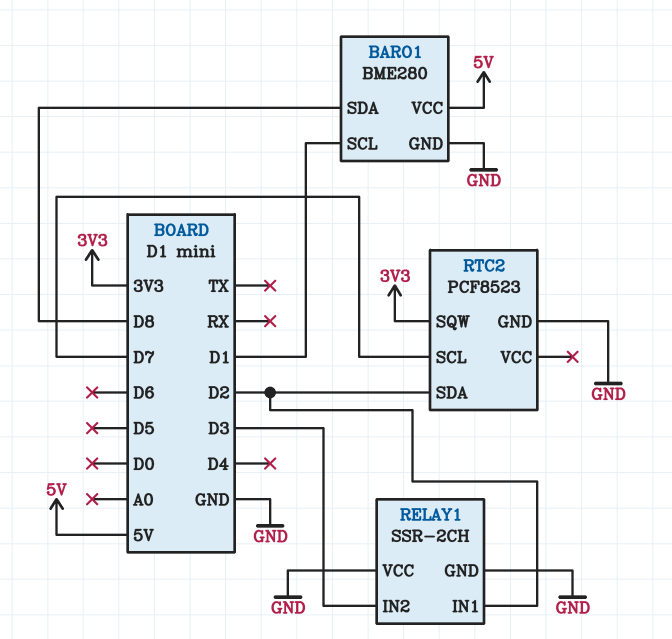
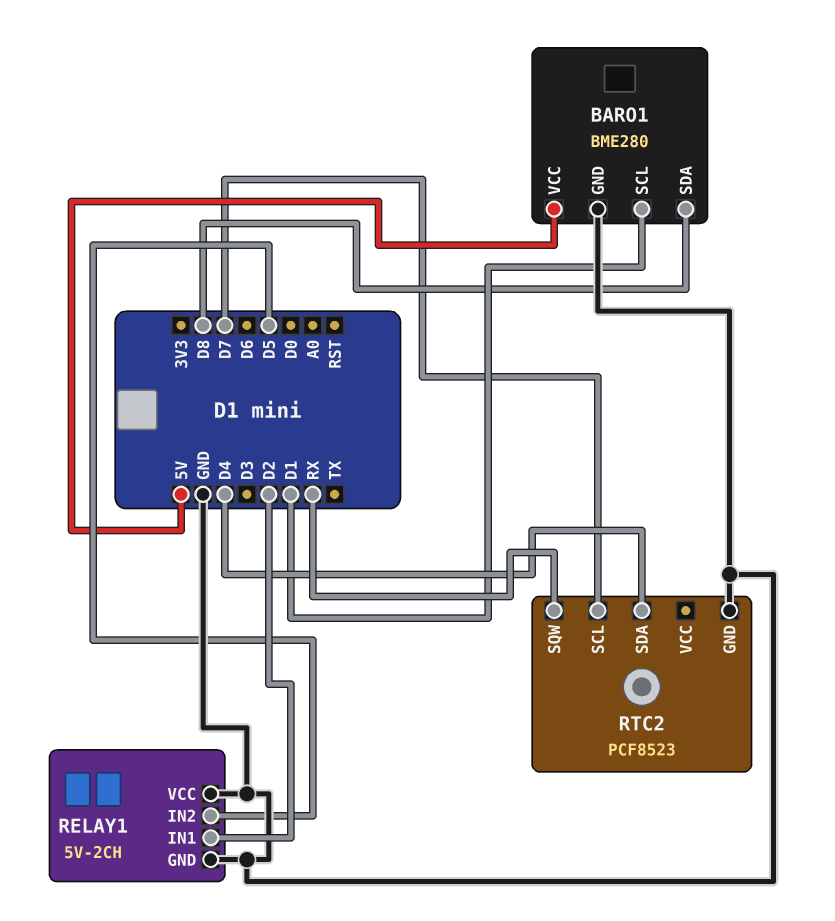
RELAY1: SSR-2CH -> 5V-2CH
RELAY1 pin IN2: D3 -> D5
RTC2 pin SDA: D2 -> D4
RTC2 pin SQW: 3V3 -> RX

